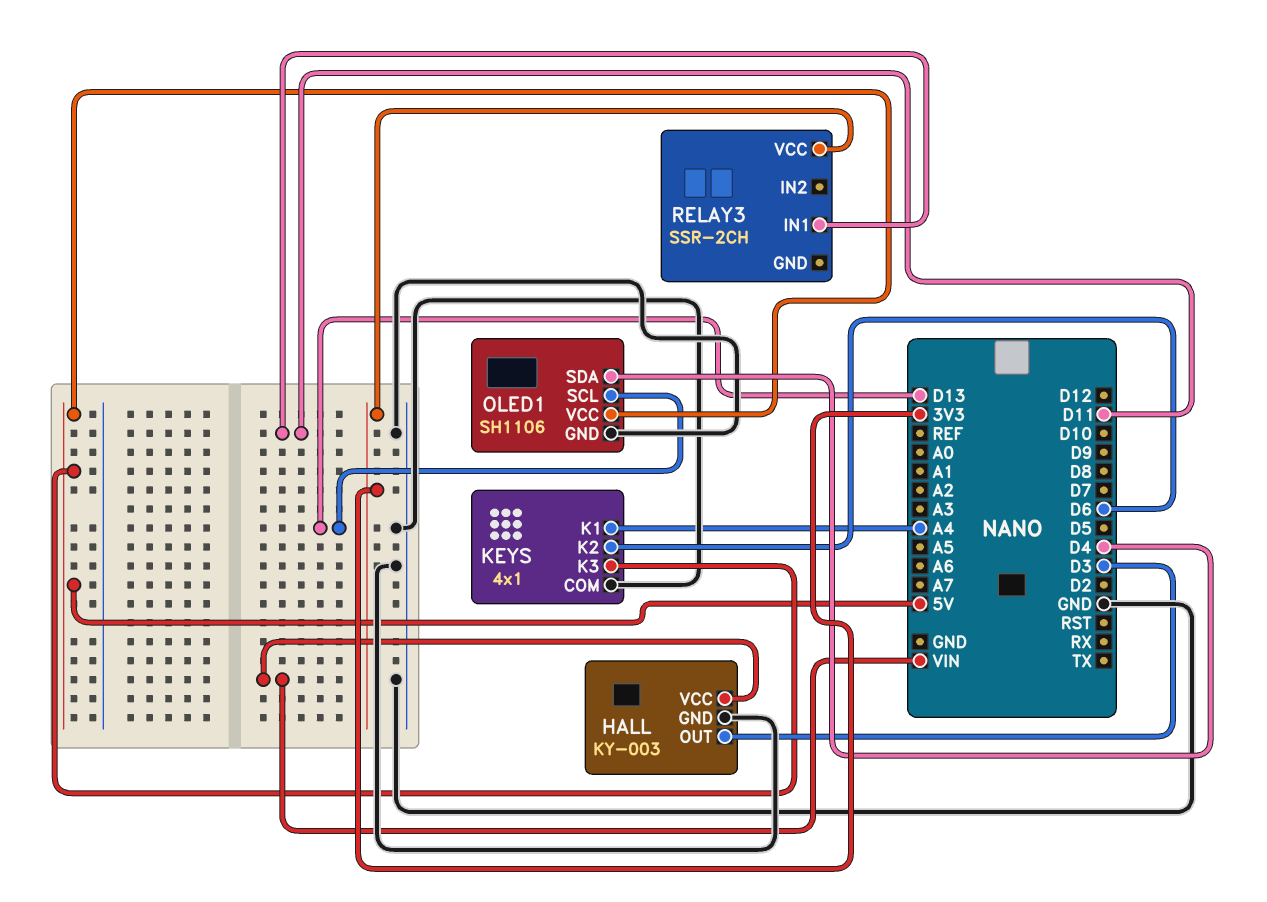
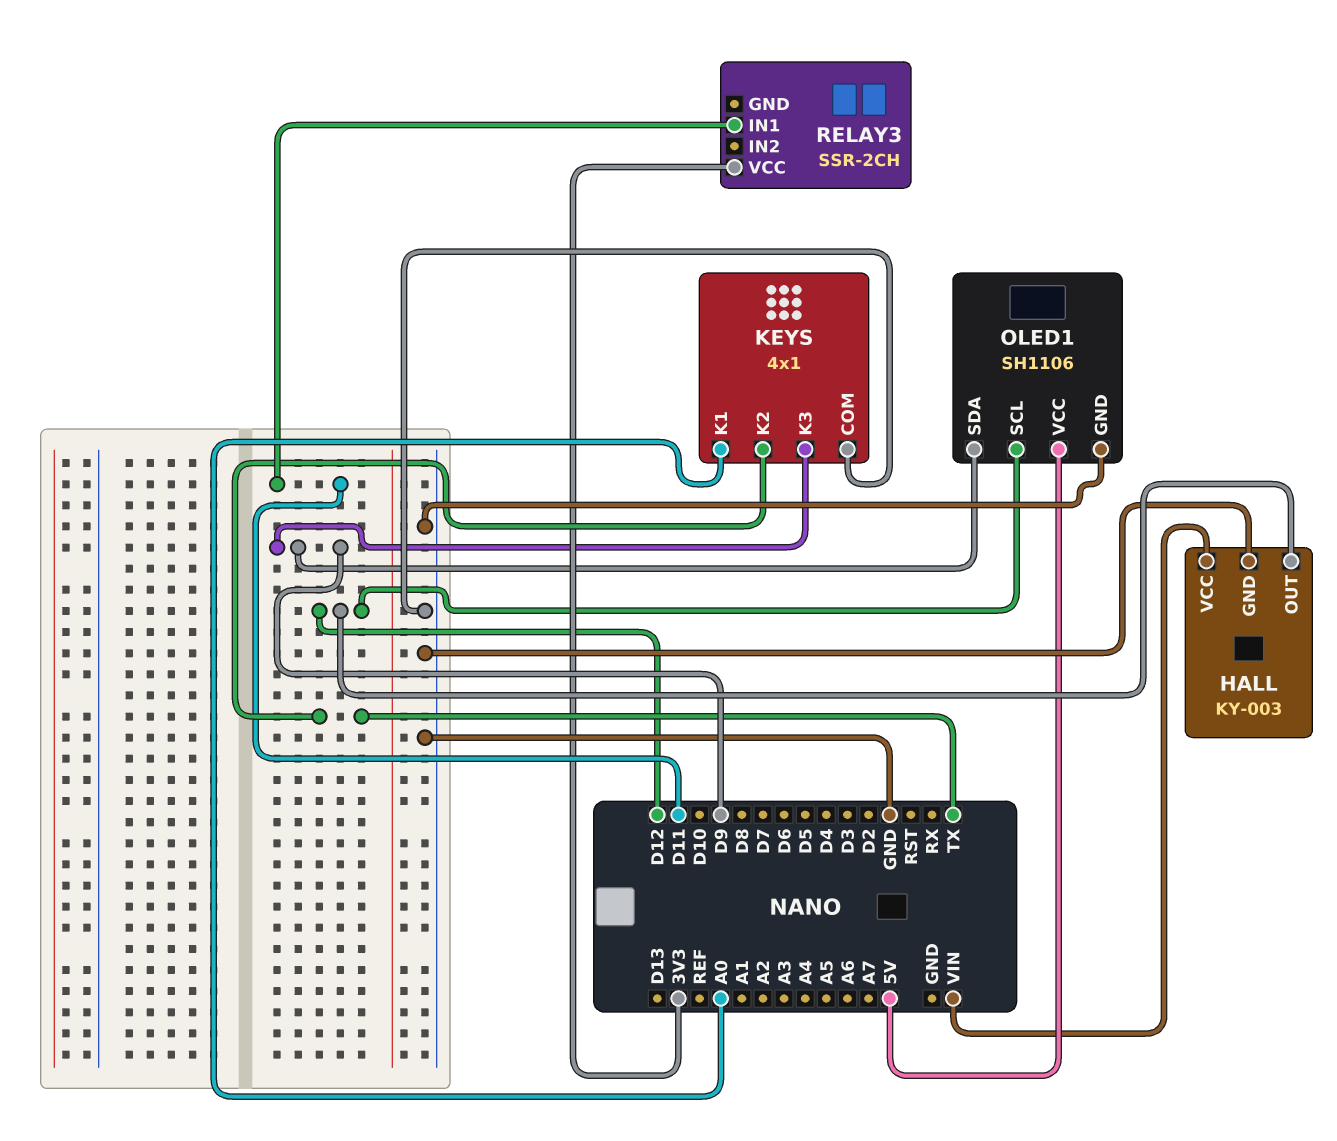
HALL pin OUT: D3 -> D12
KEYS pin K1: A4 -> A0
KEYS pin K2: D6 -> TX
KEYS pin K3: 5V -> D9
OLED1 pin SCL: D13 -> D12
OLED1 pin SDA: D4 -> D9

